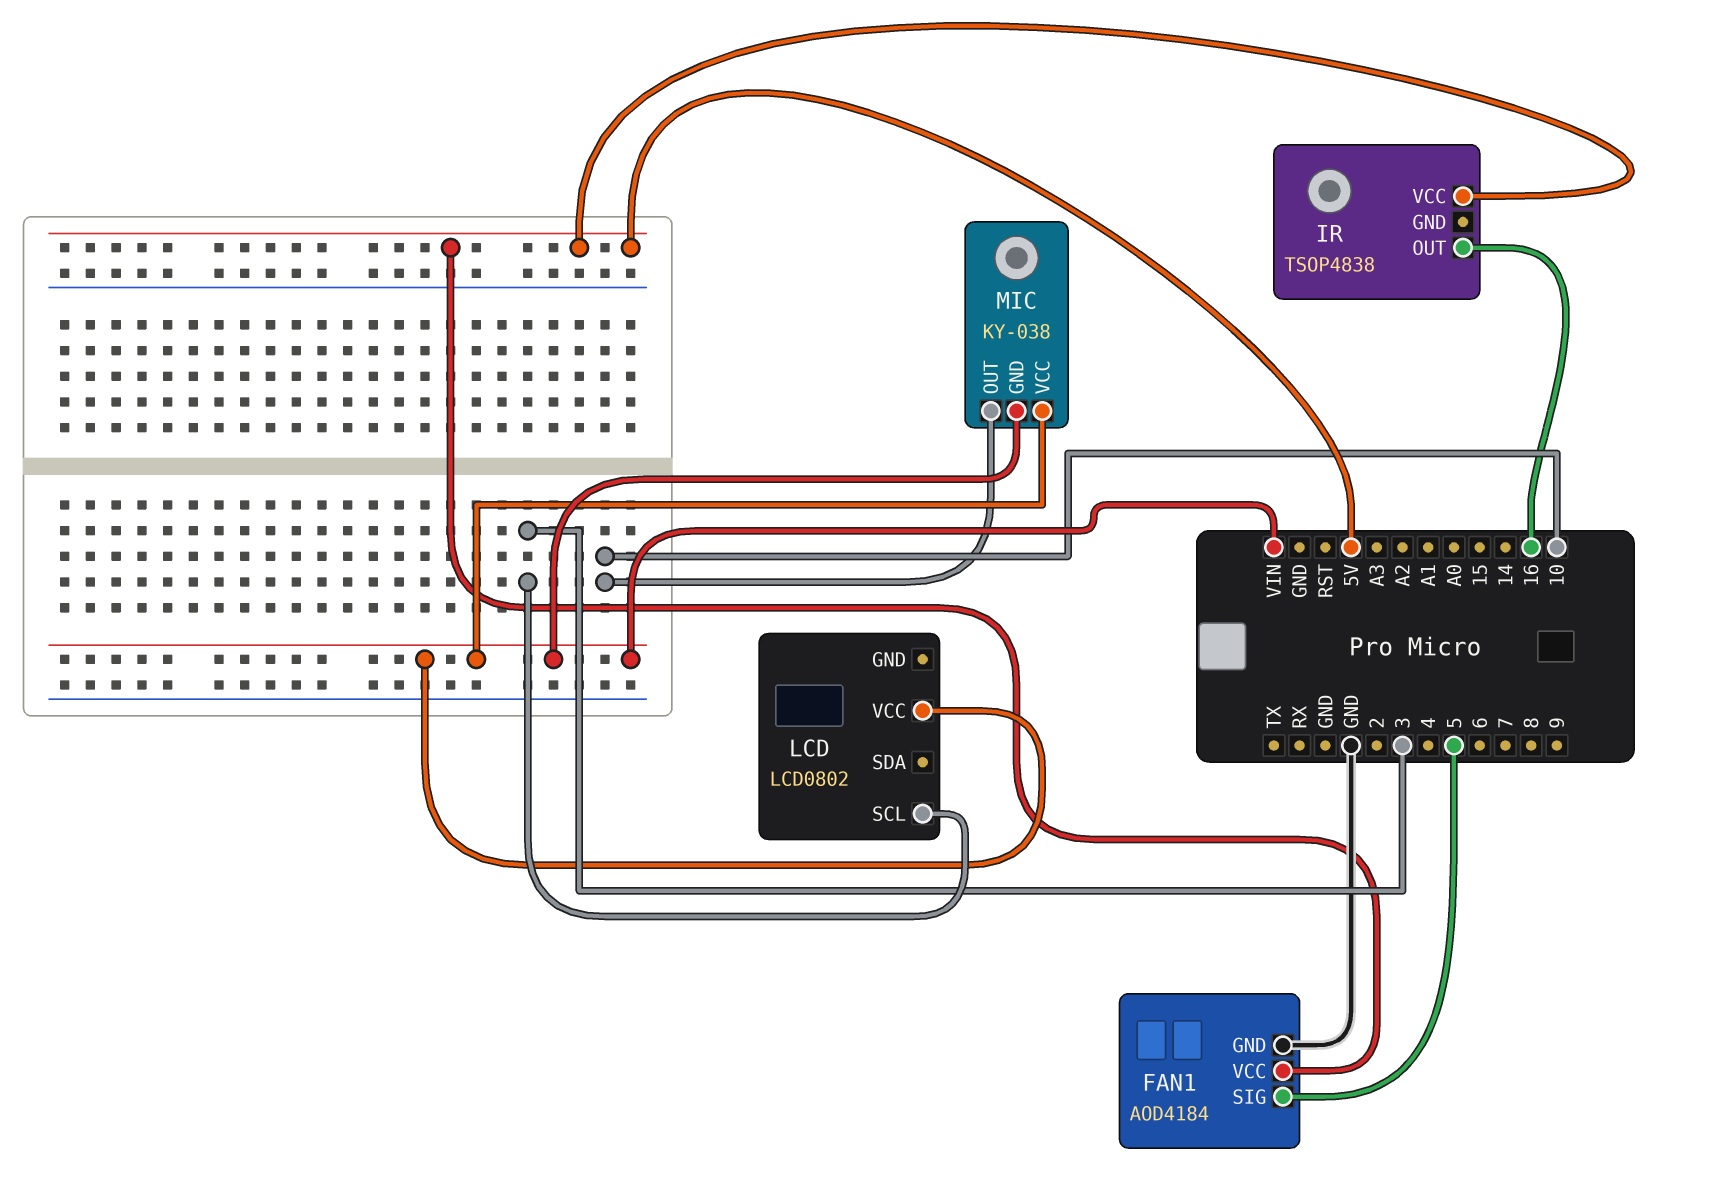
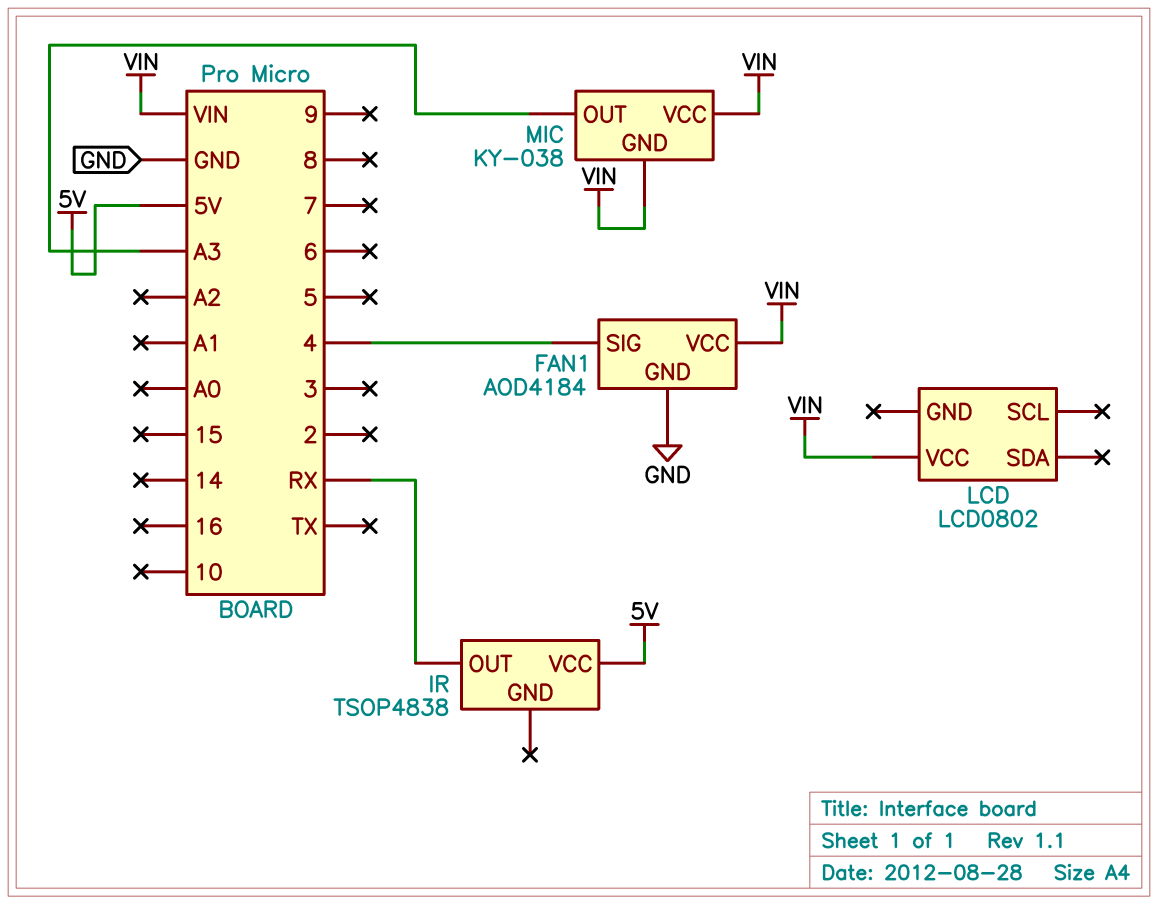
FAN1 pin SIG: 5 -> 4
FAN1 pin VCC: 5V -> VIN
IR pin OUT: 16 -> RX
LCD pin SCL: 3 -> none
MIC pin OUT: 10 -> A3

